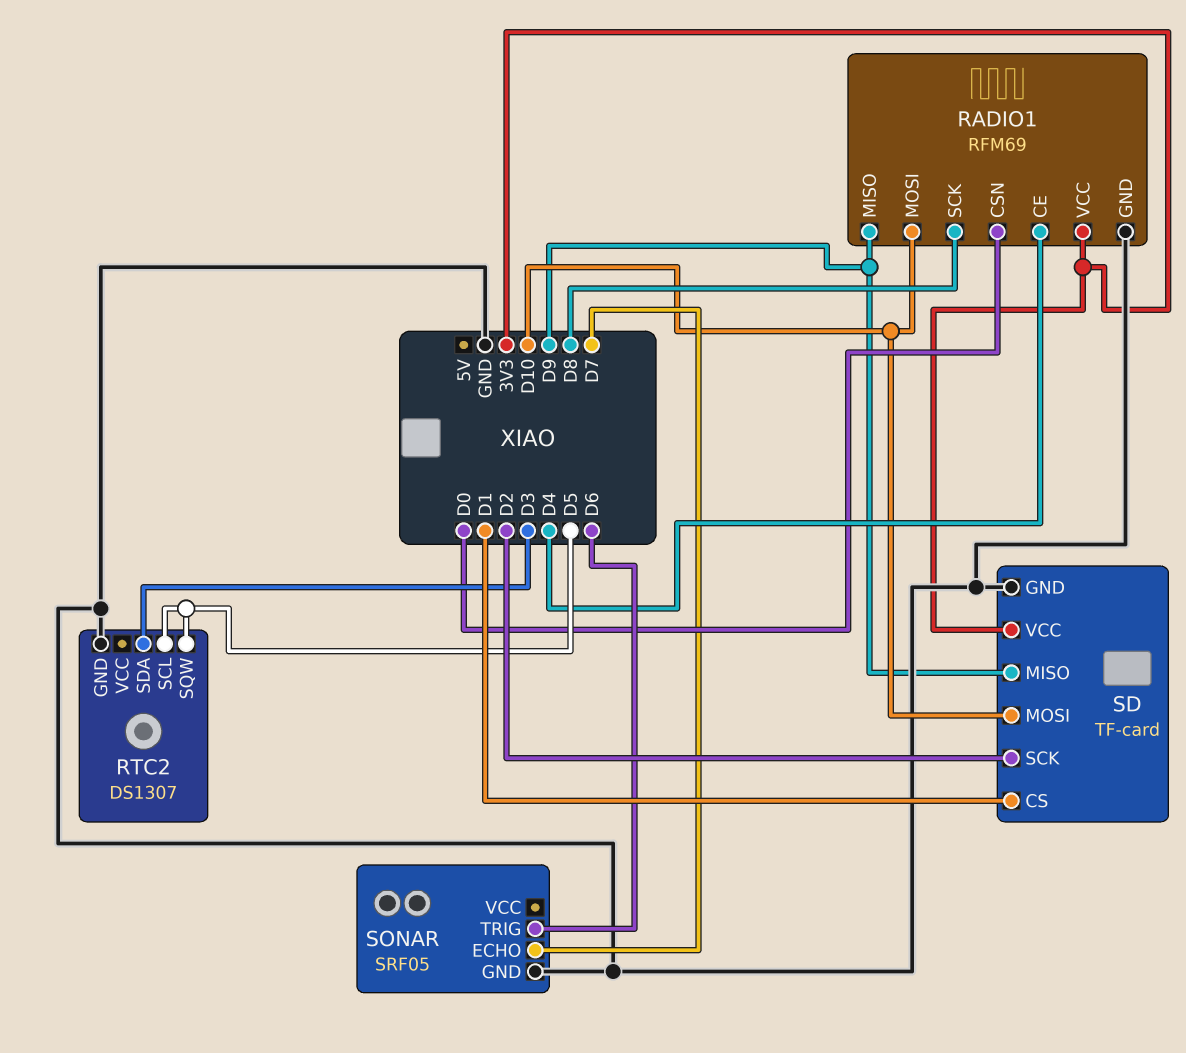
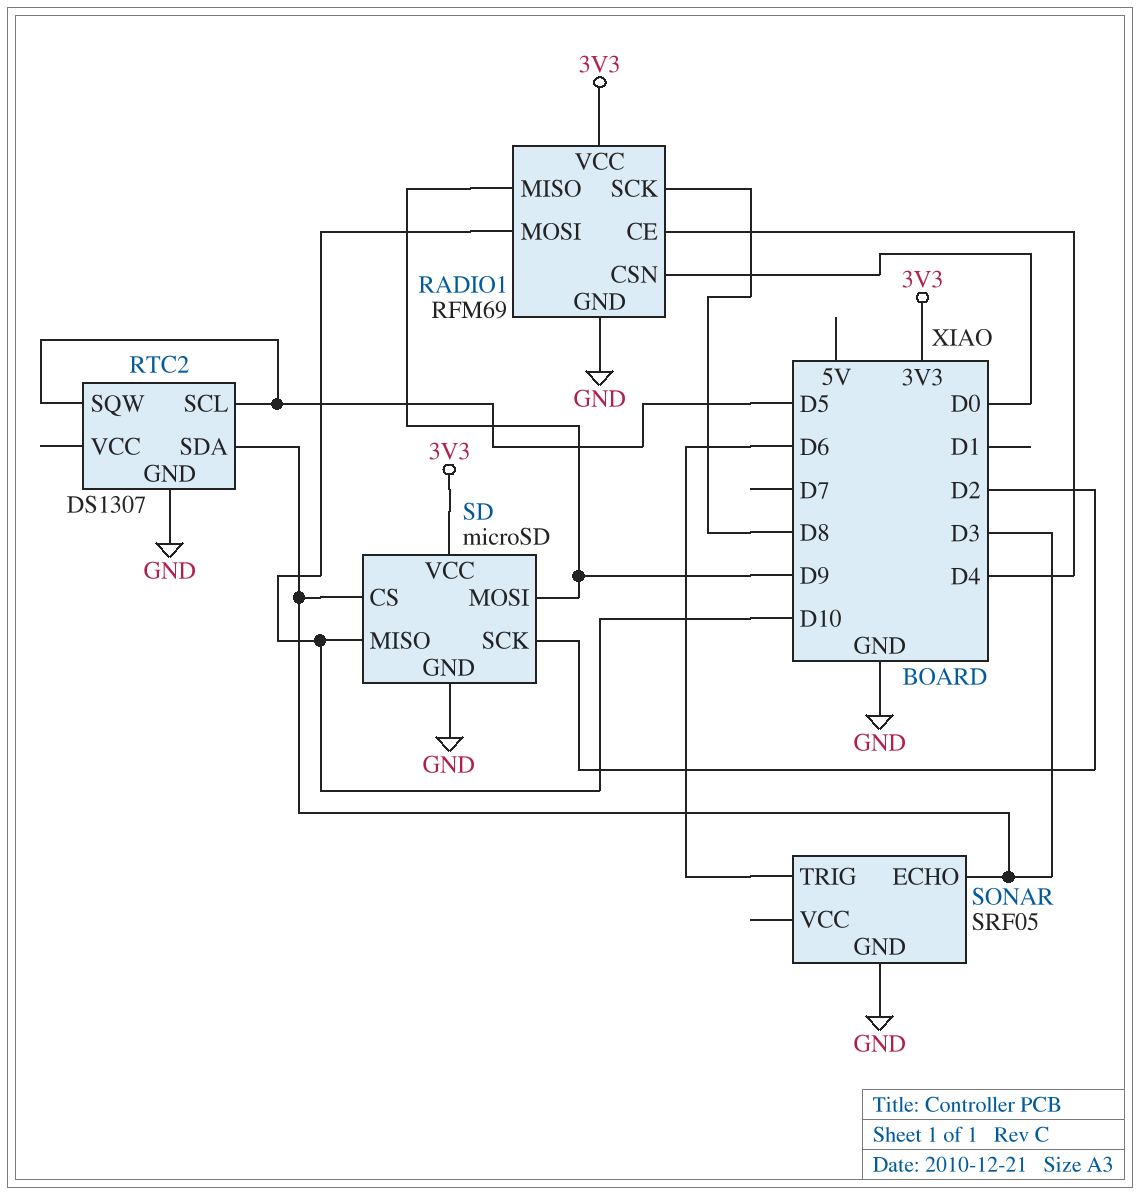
SD: TF-card -> microSD
SD pin CS: D1 -> D3
SD pin MISO: D9 -> D10
SD pin MOSI: D10 -> D9
SONAR pin ECHO: D7 -> D3

